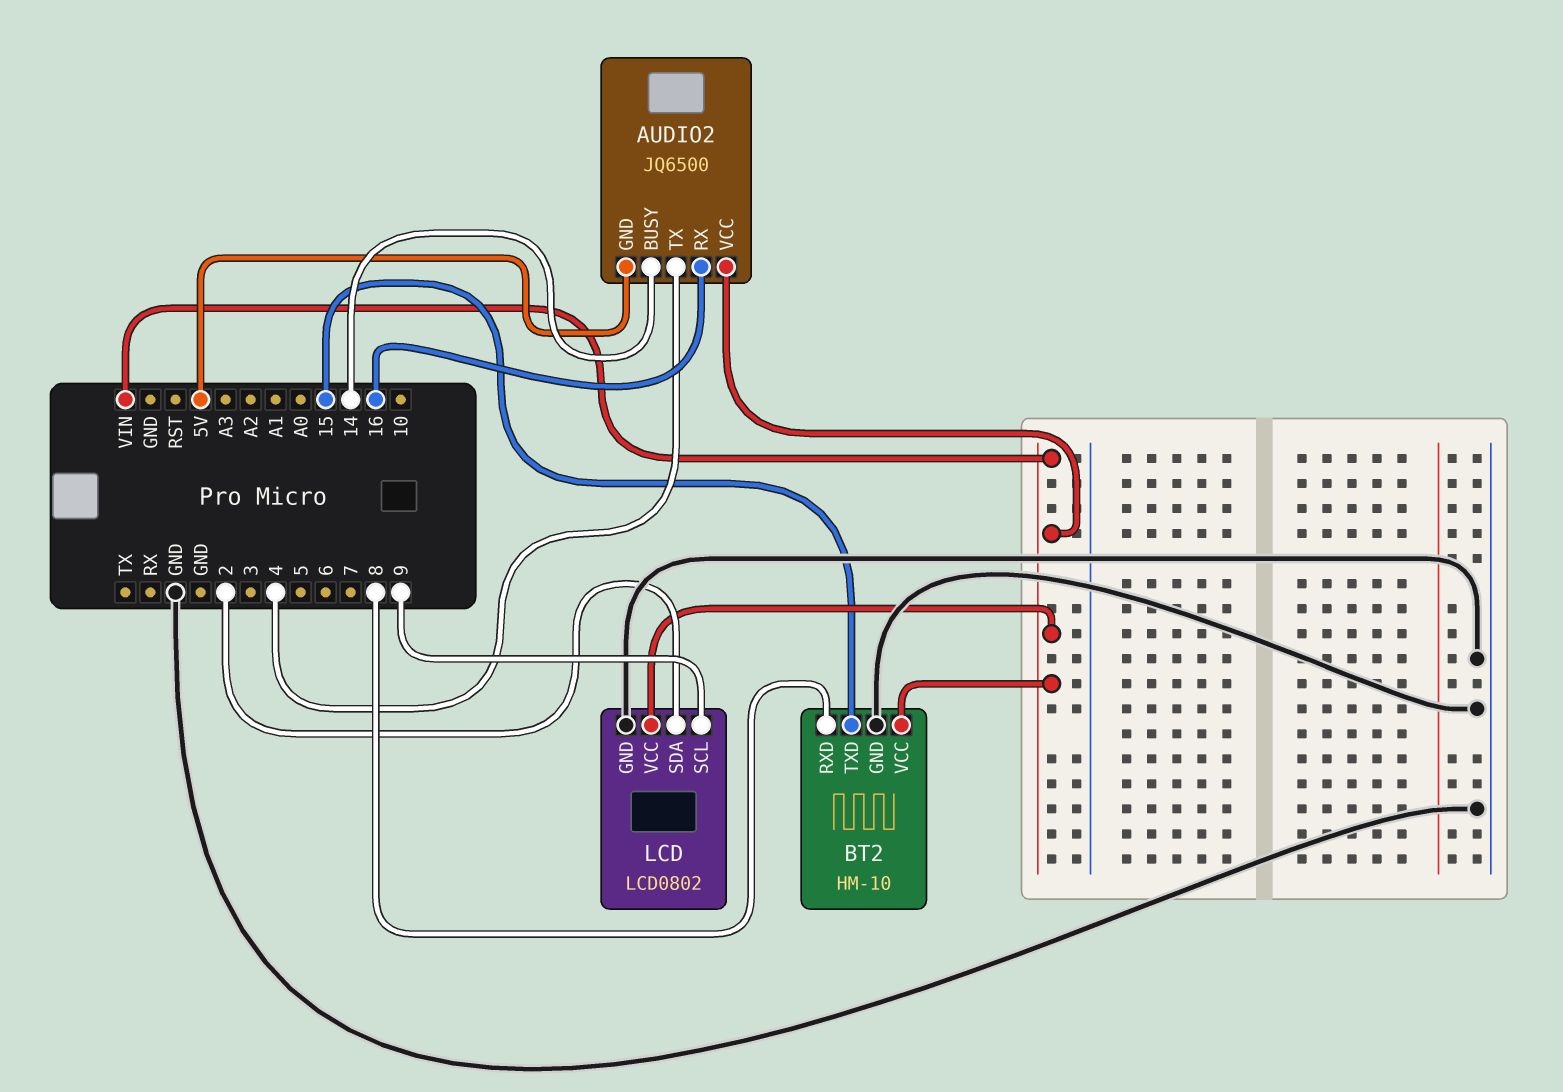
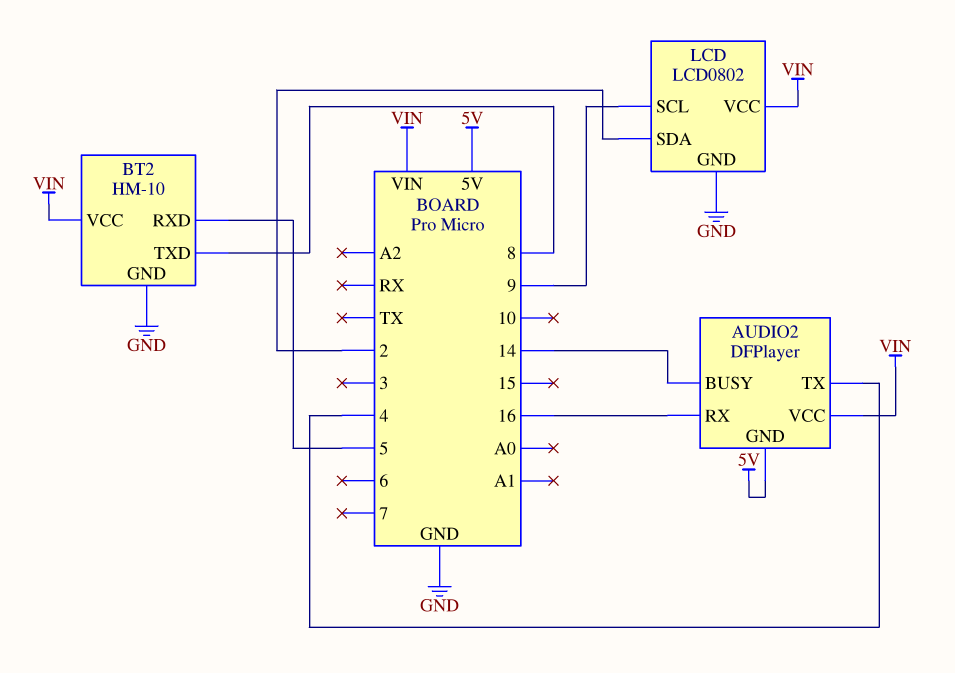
AUDIO2: JQ6500 -> DFPlayer
BT2 pin RXD: 8 -> 5
BT2 pin TXD: 15 -> 8

